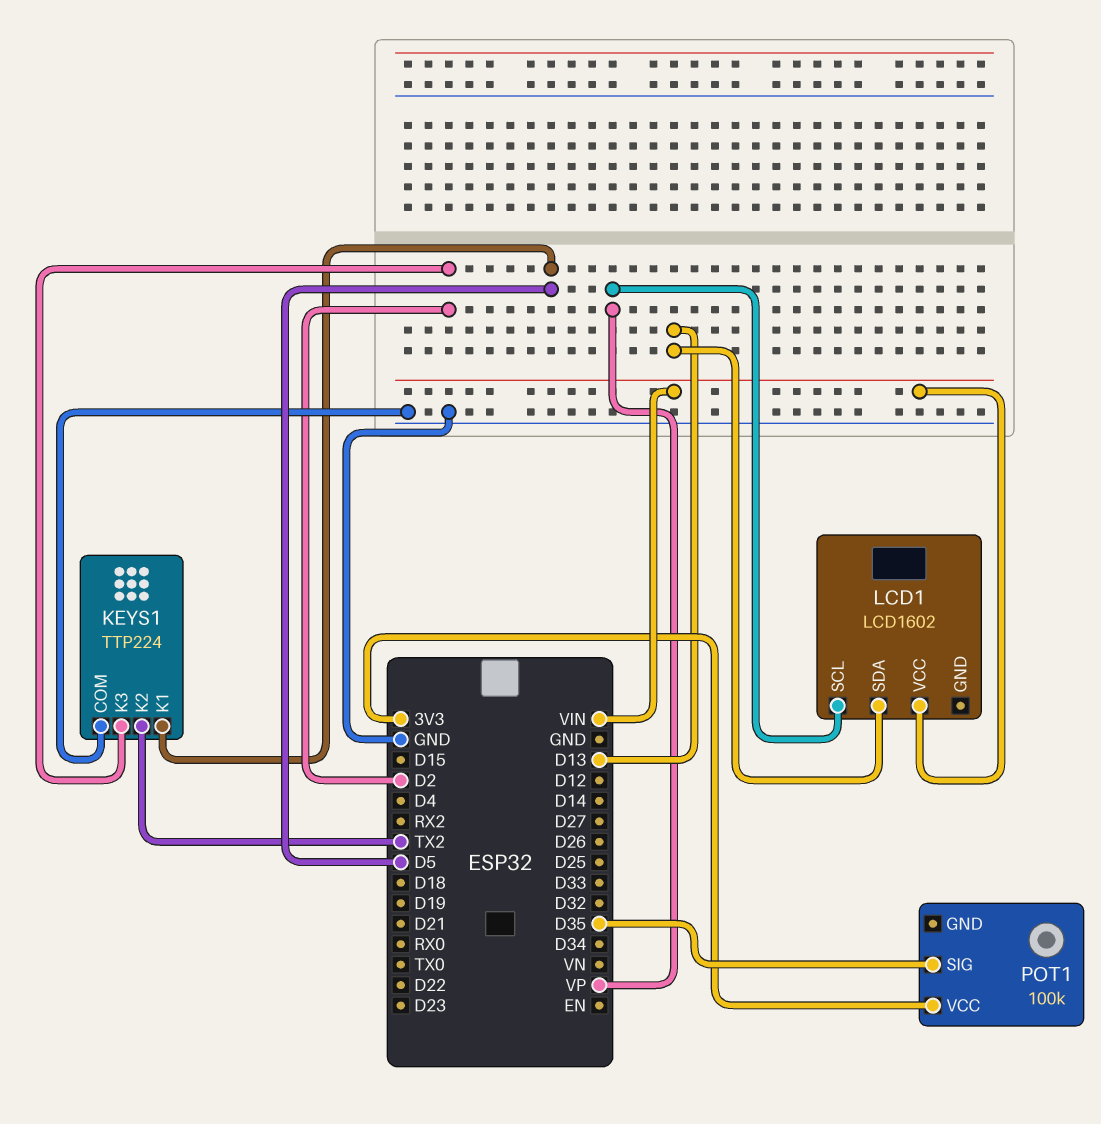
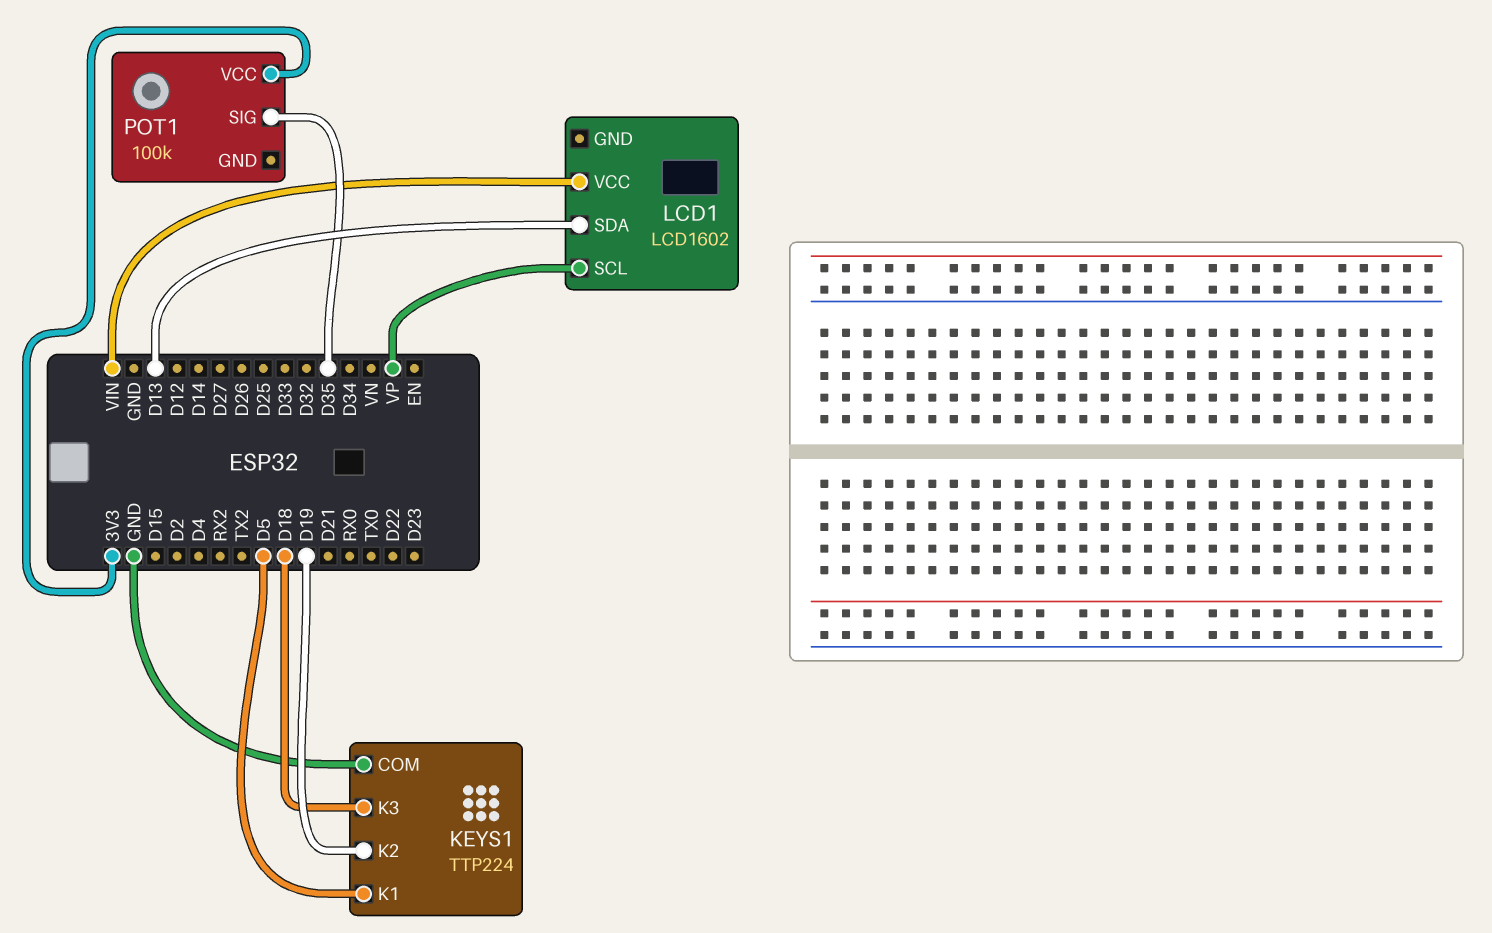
KEYS1 pin K2: TX2 -> D19
KEYS1 pin K3: D2 -> D18

